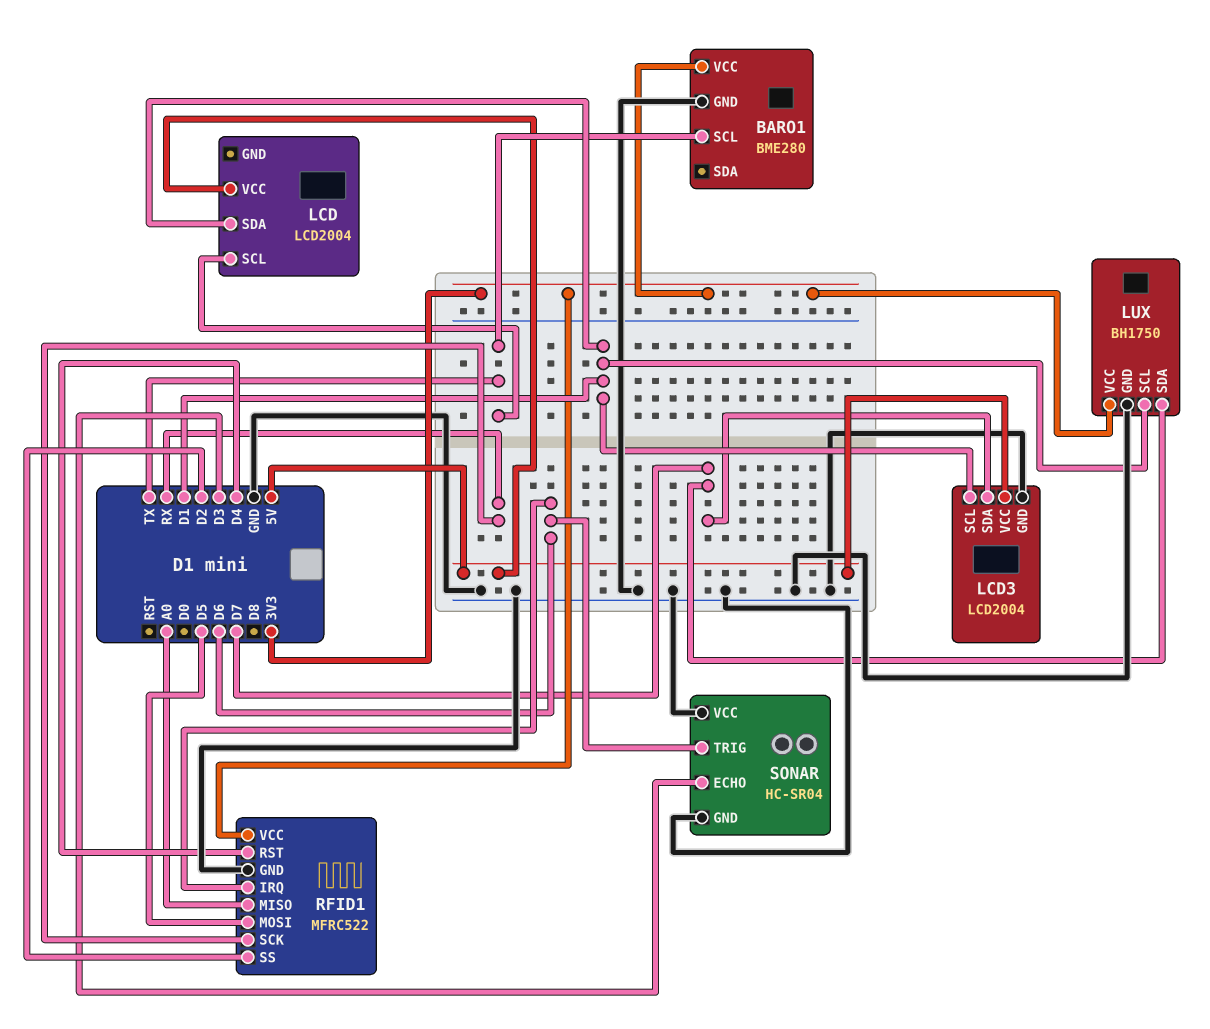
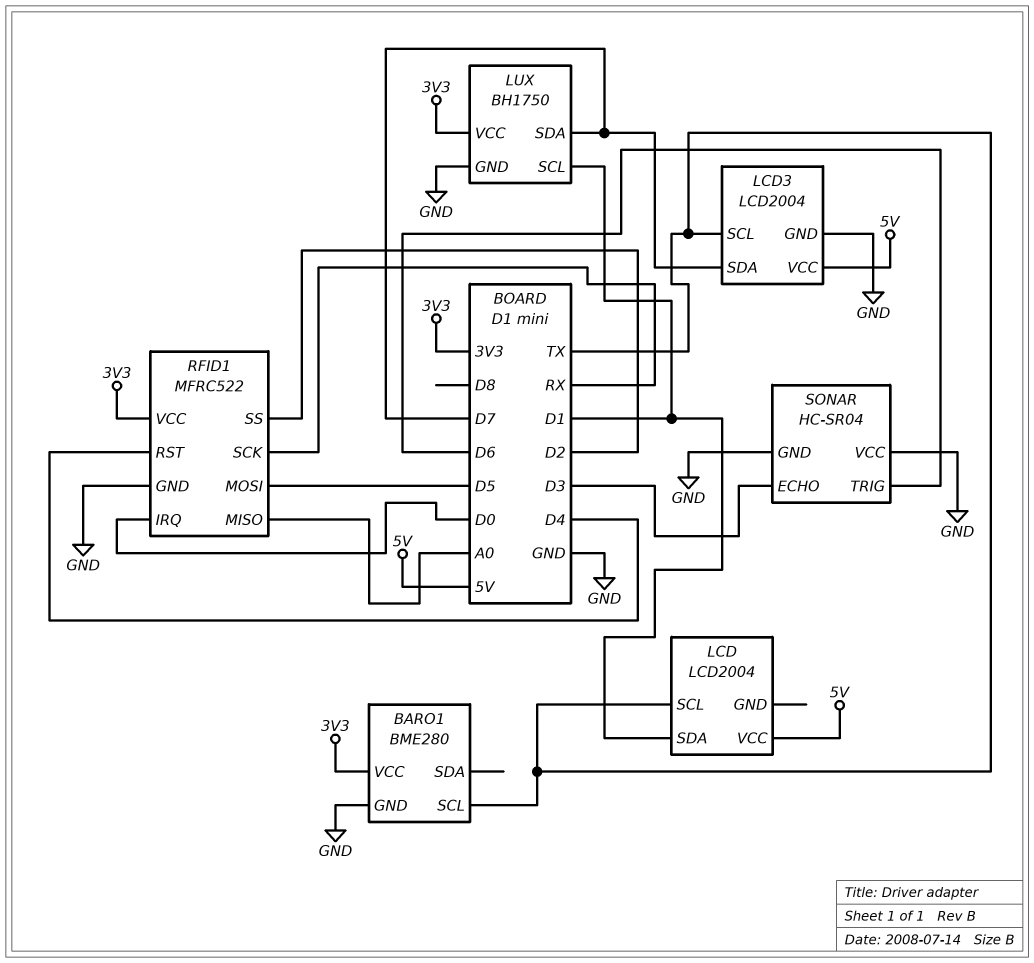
LCD3 pin SCL: D1 -> TX
RFID1 pin IRQ: D6 -> D0

